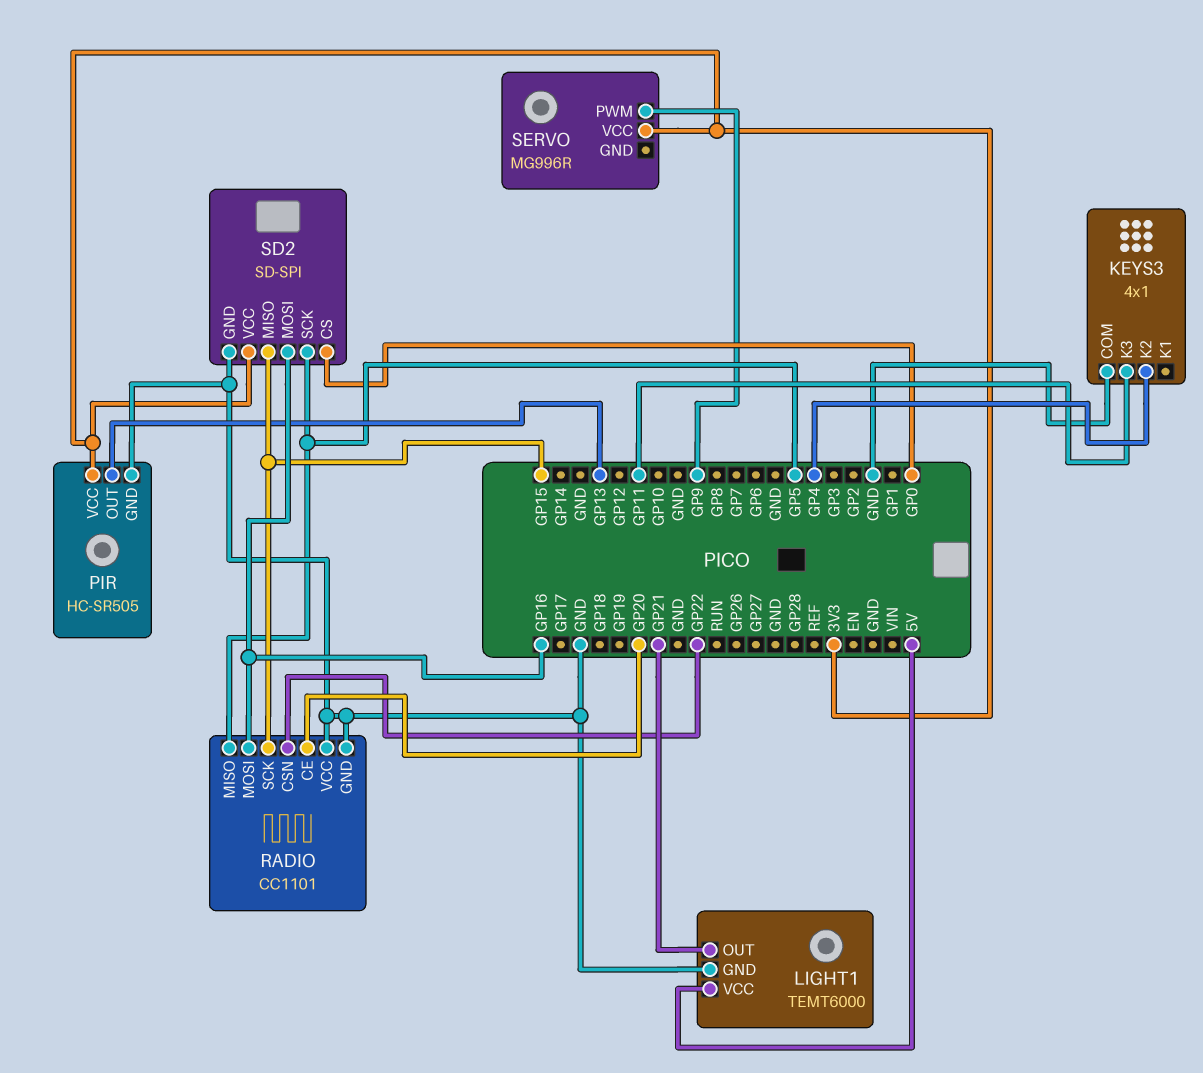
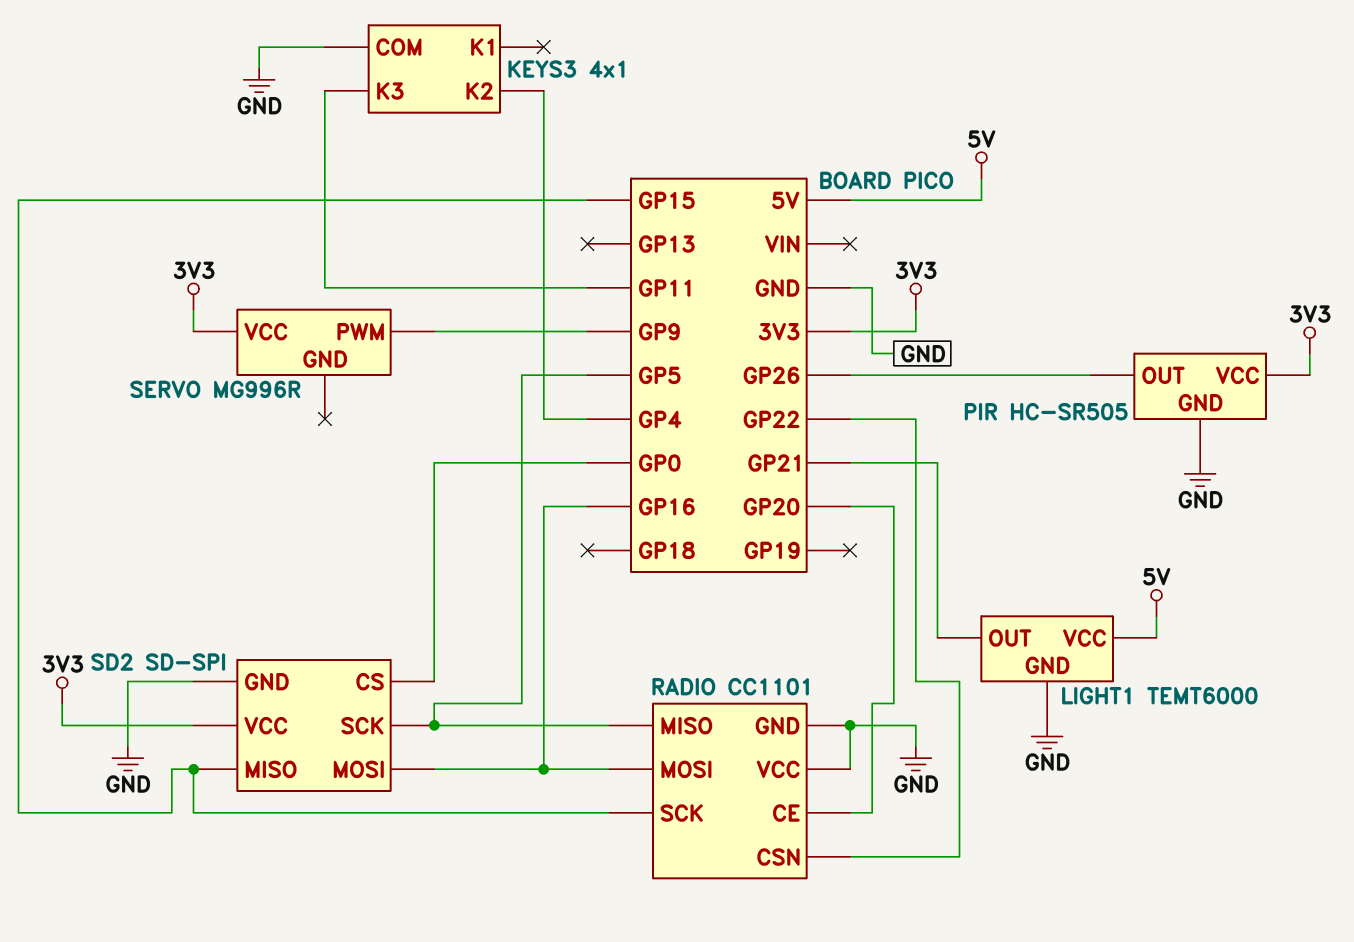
PIR pin OUT: GP13 -> GP26

